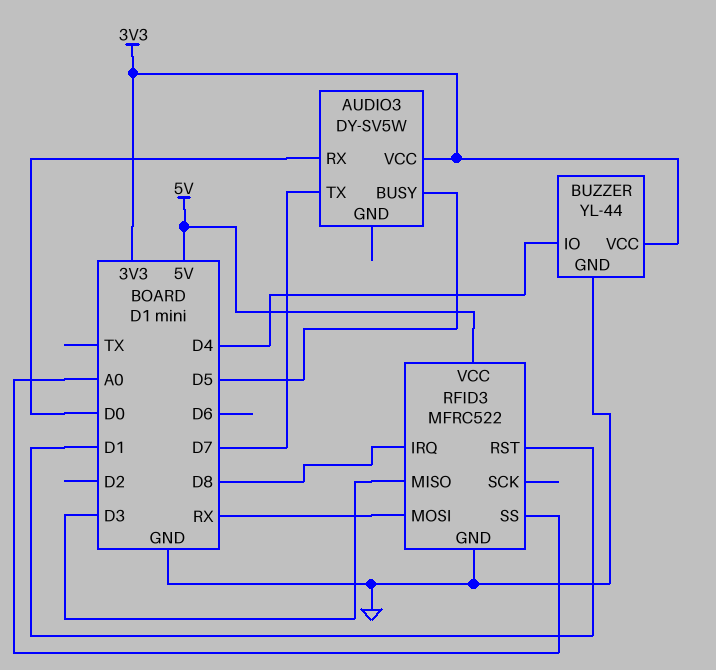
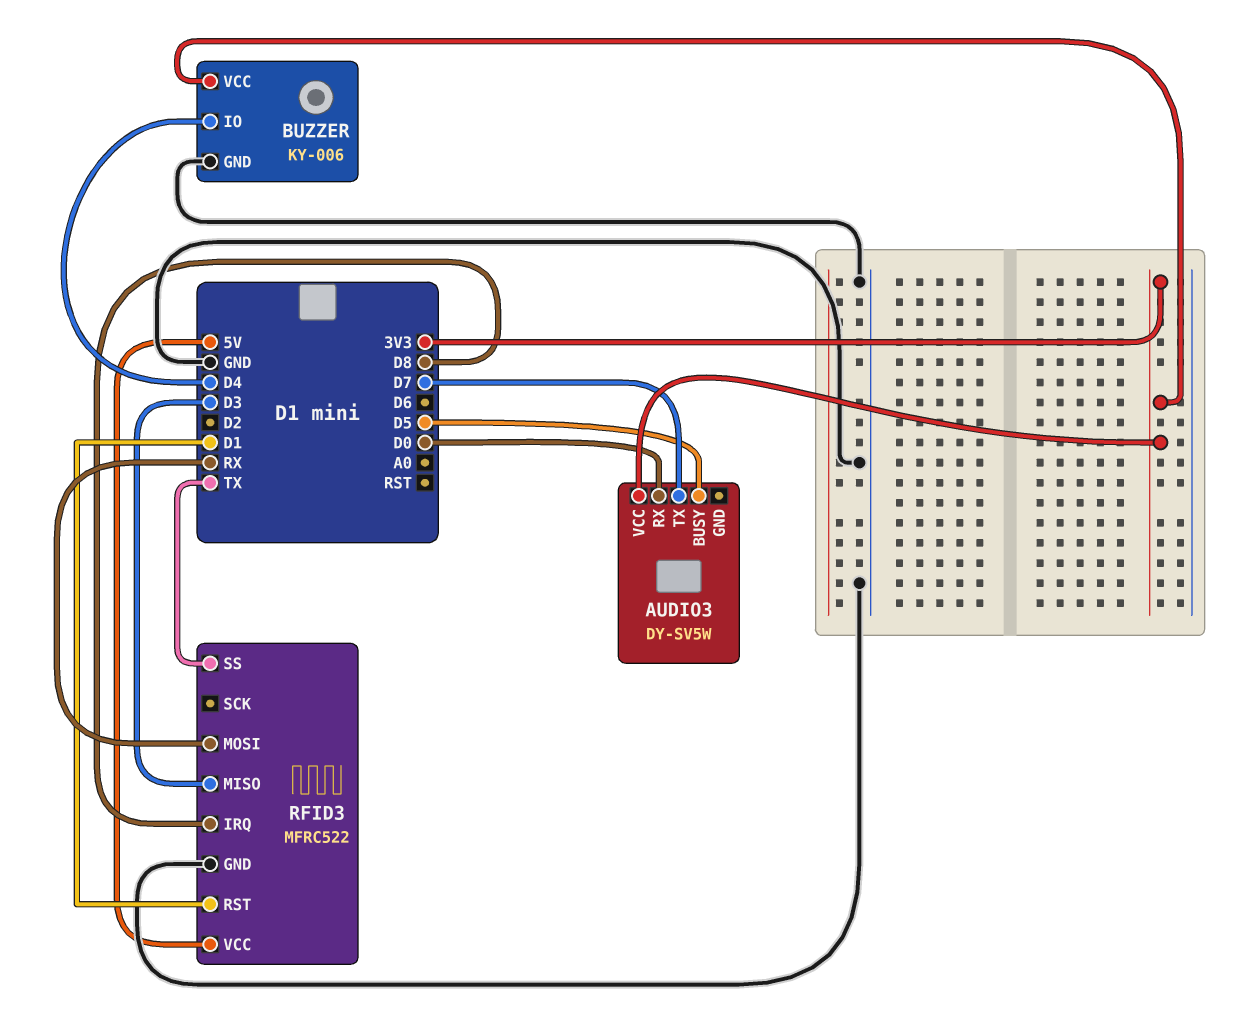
BUZZER: YL-44 -> KY-006
RFID3 pin SS: A0 -> TX

